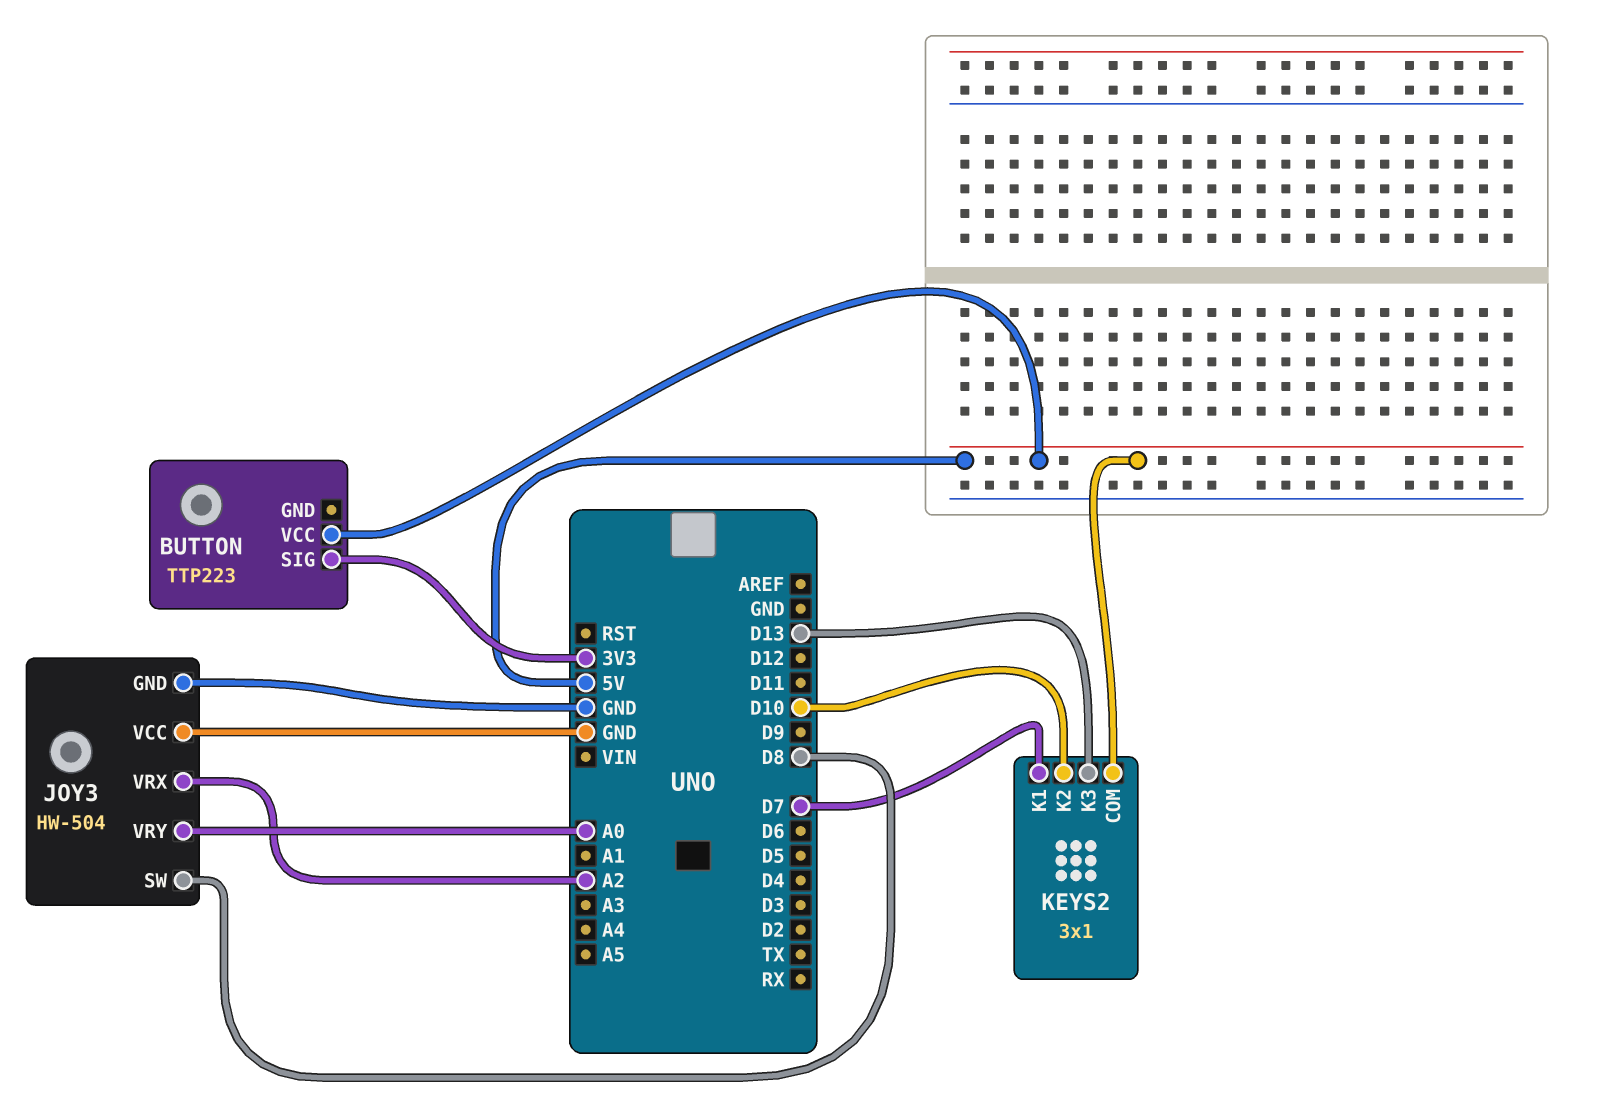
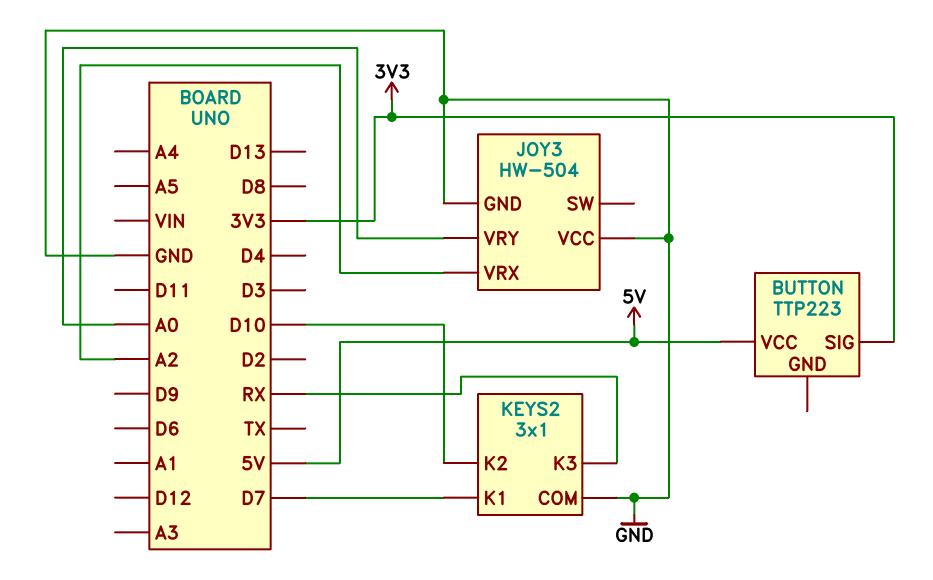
JOY3 pin SW: D8 -> none
KEYS2 pin COM: 5V -> GND
KEYS2 pin K3: D13 -> RX

